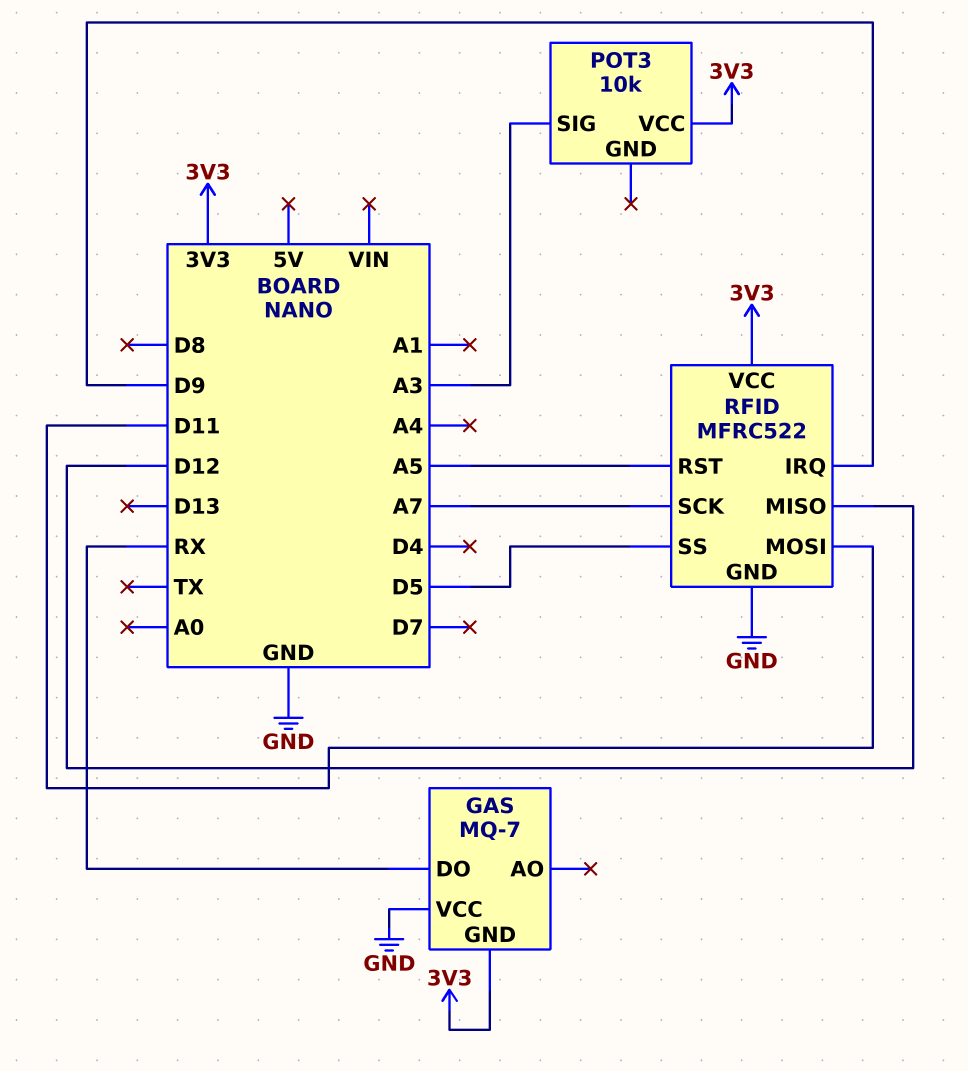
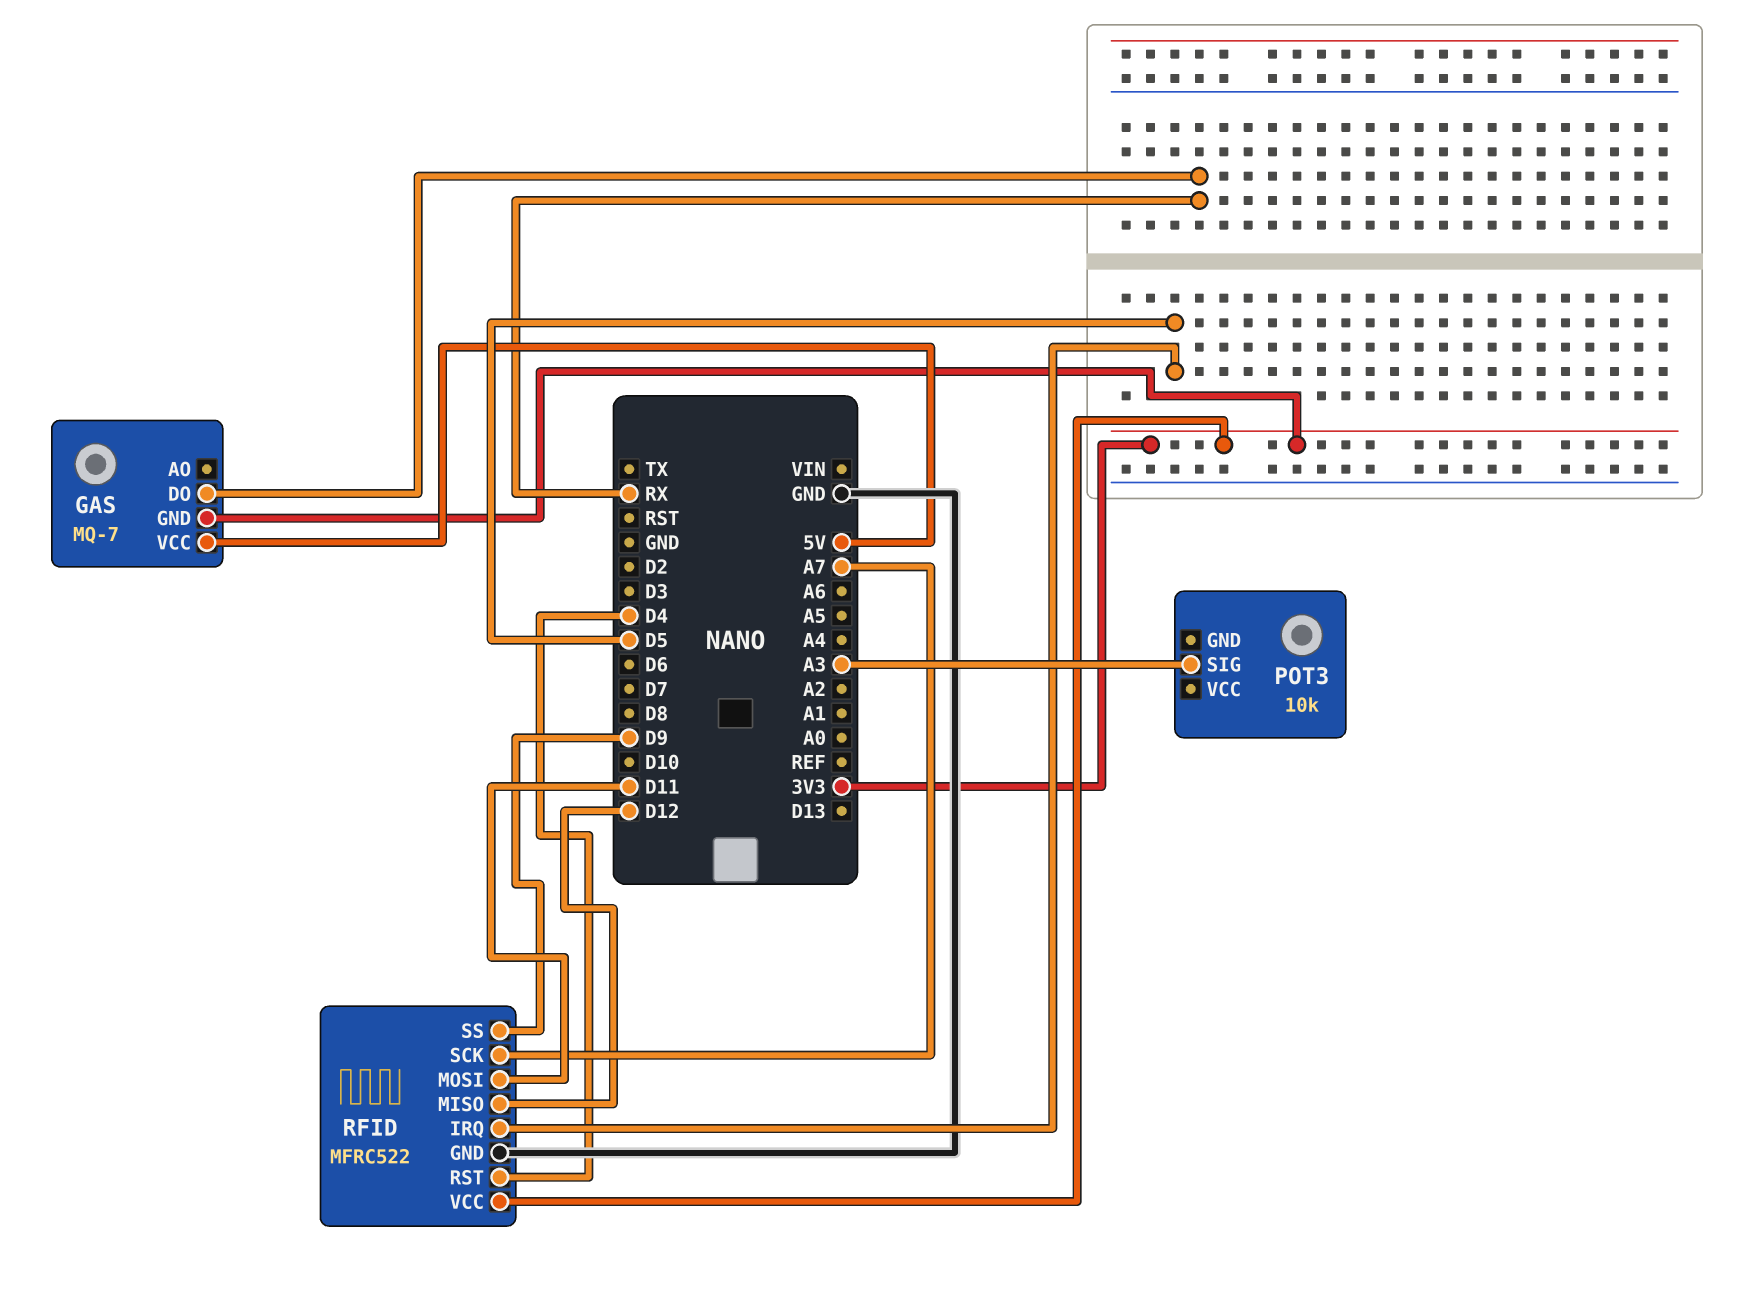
GAS pin VCC: GND -> 5V
POT3 pin VCC: 3V3 -> none
RFID pin IRQ: D9 -> D5
RFID pin RST: A5 -> D4
RFID pin SS: D5 -> D9

